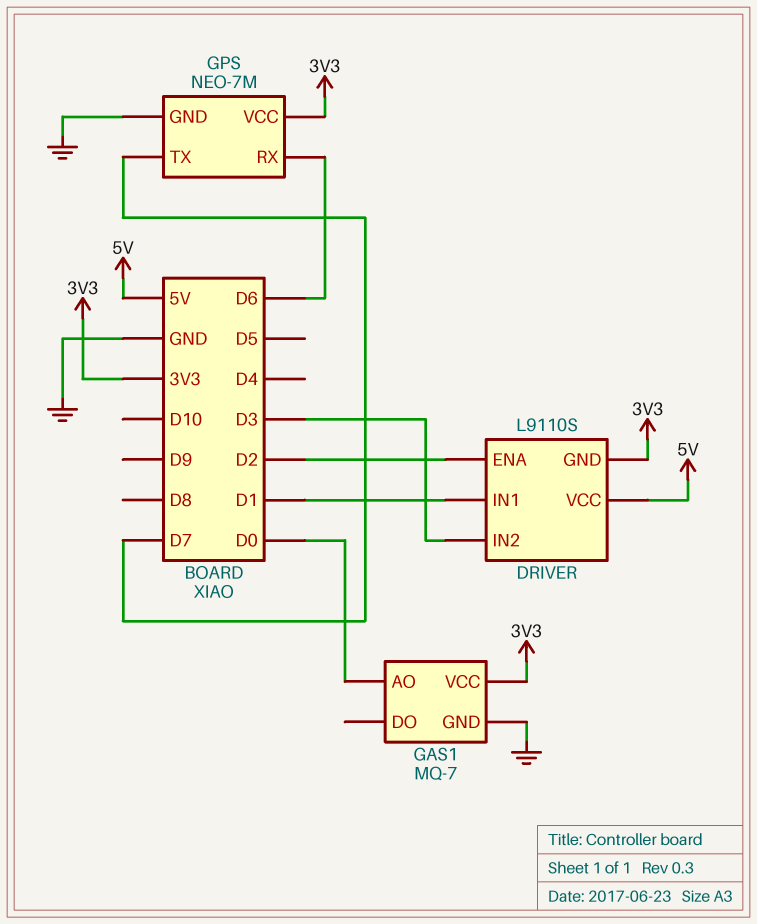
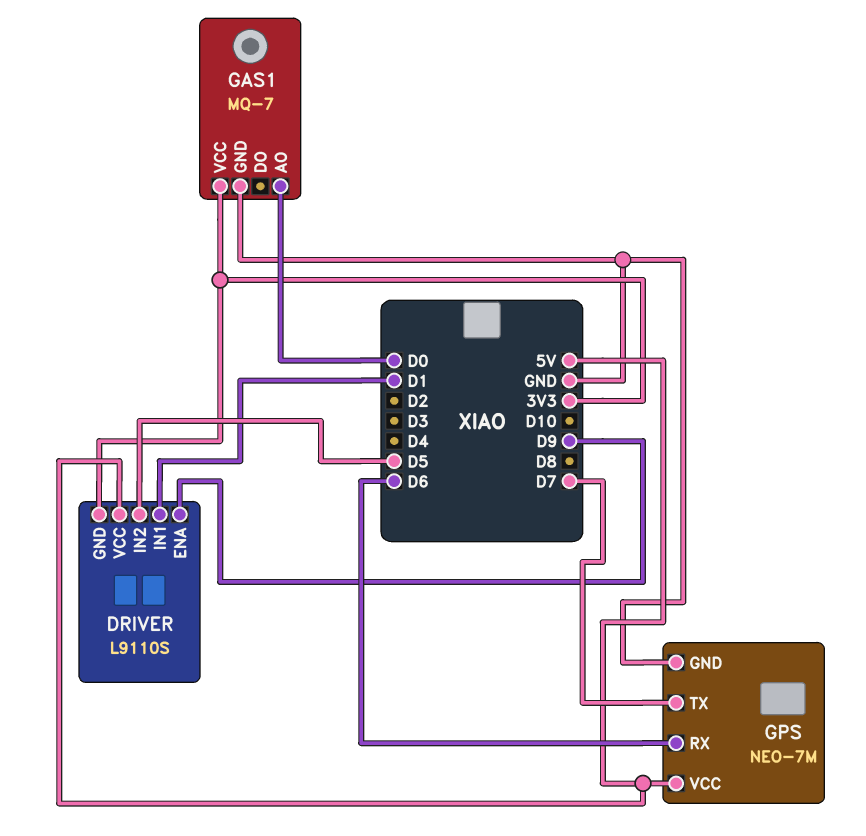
DRIVER pin ENA: D2 -> D9
DRIVER pin IN2: D3 -> D5
GPS pin VCC: 3V3 -> 5V

